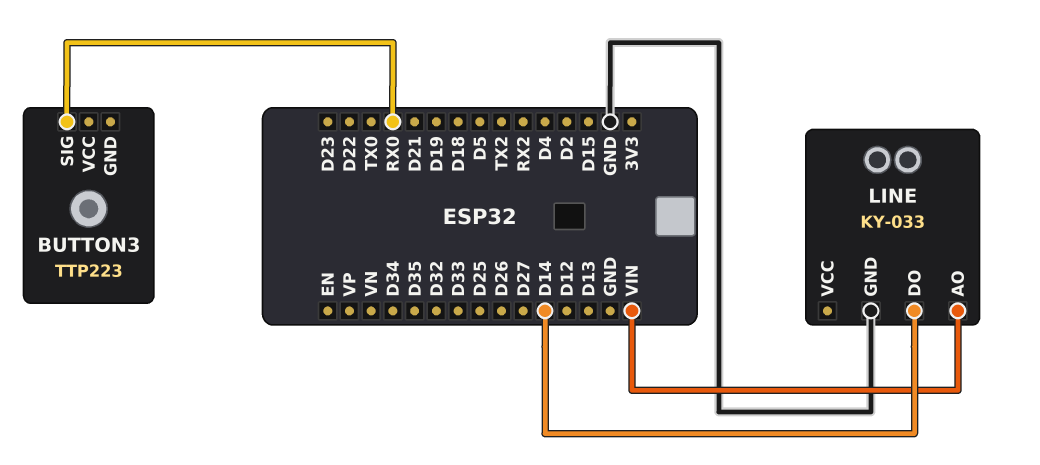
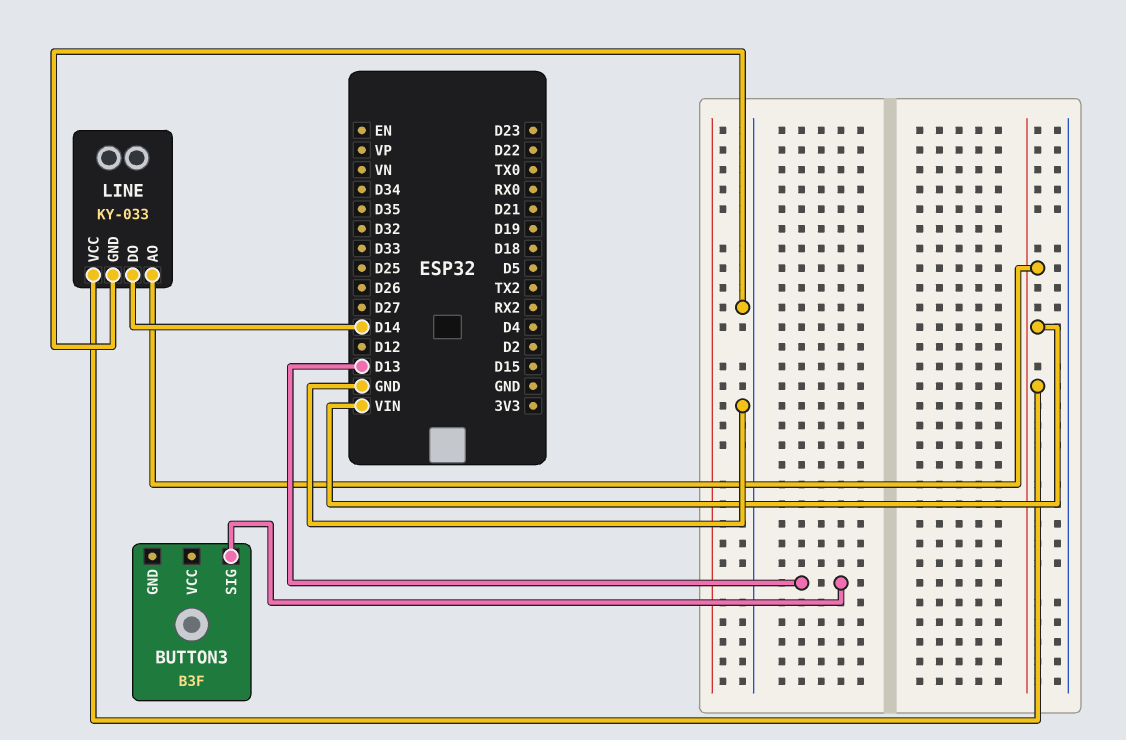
BUTTON3: TTP223 -> B3F
BUTTON3 pin SIG: RX0 -> D13
LINE pin VCC: none -> VIN

